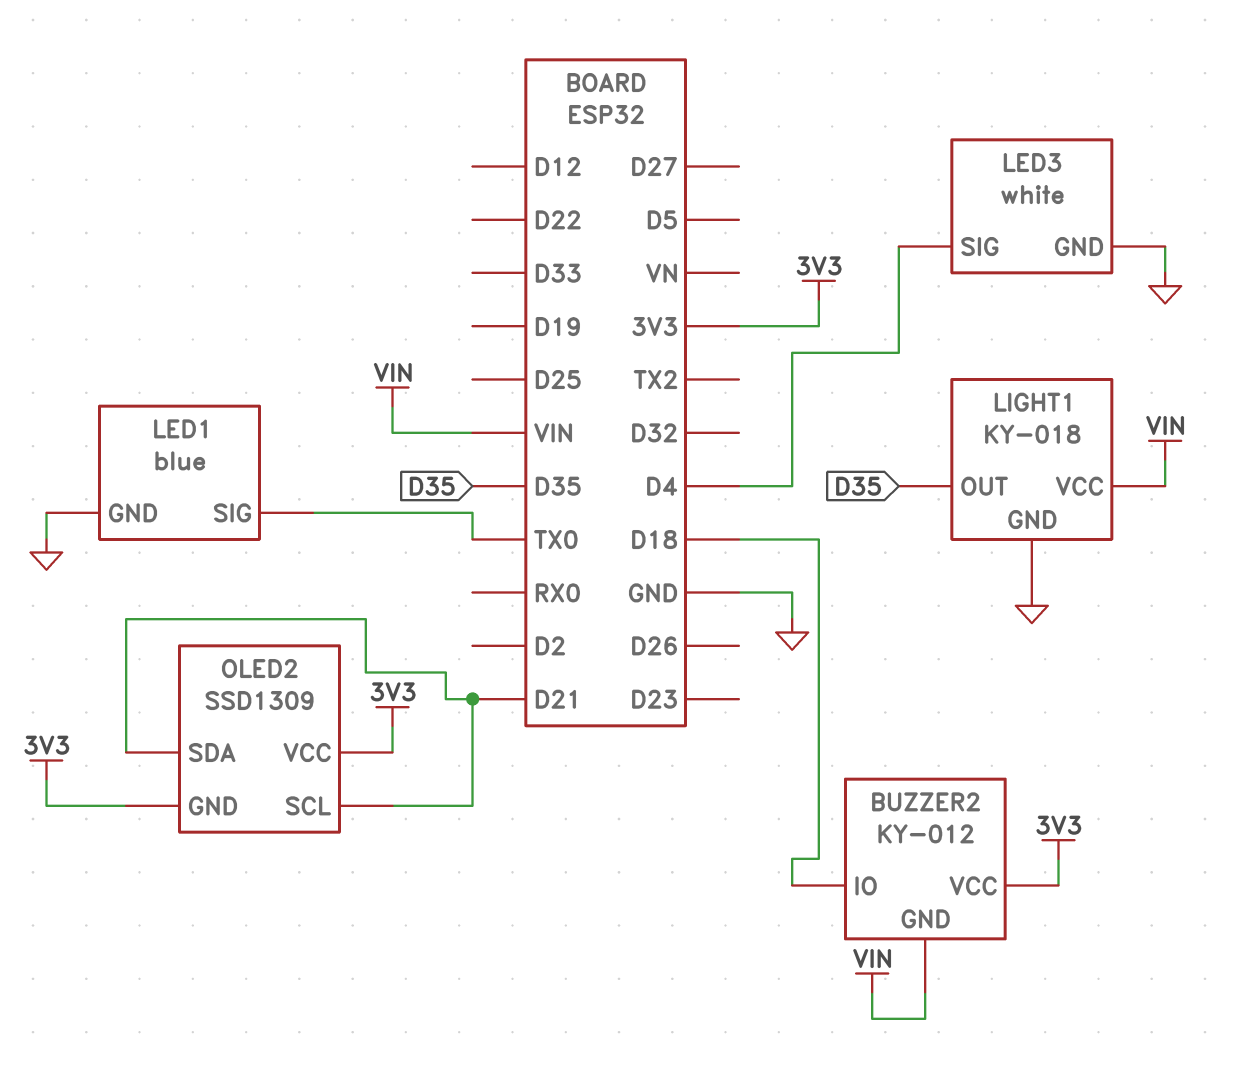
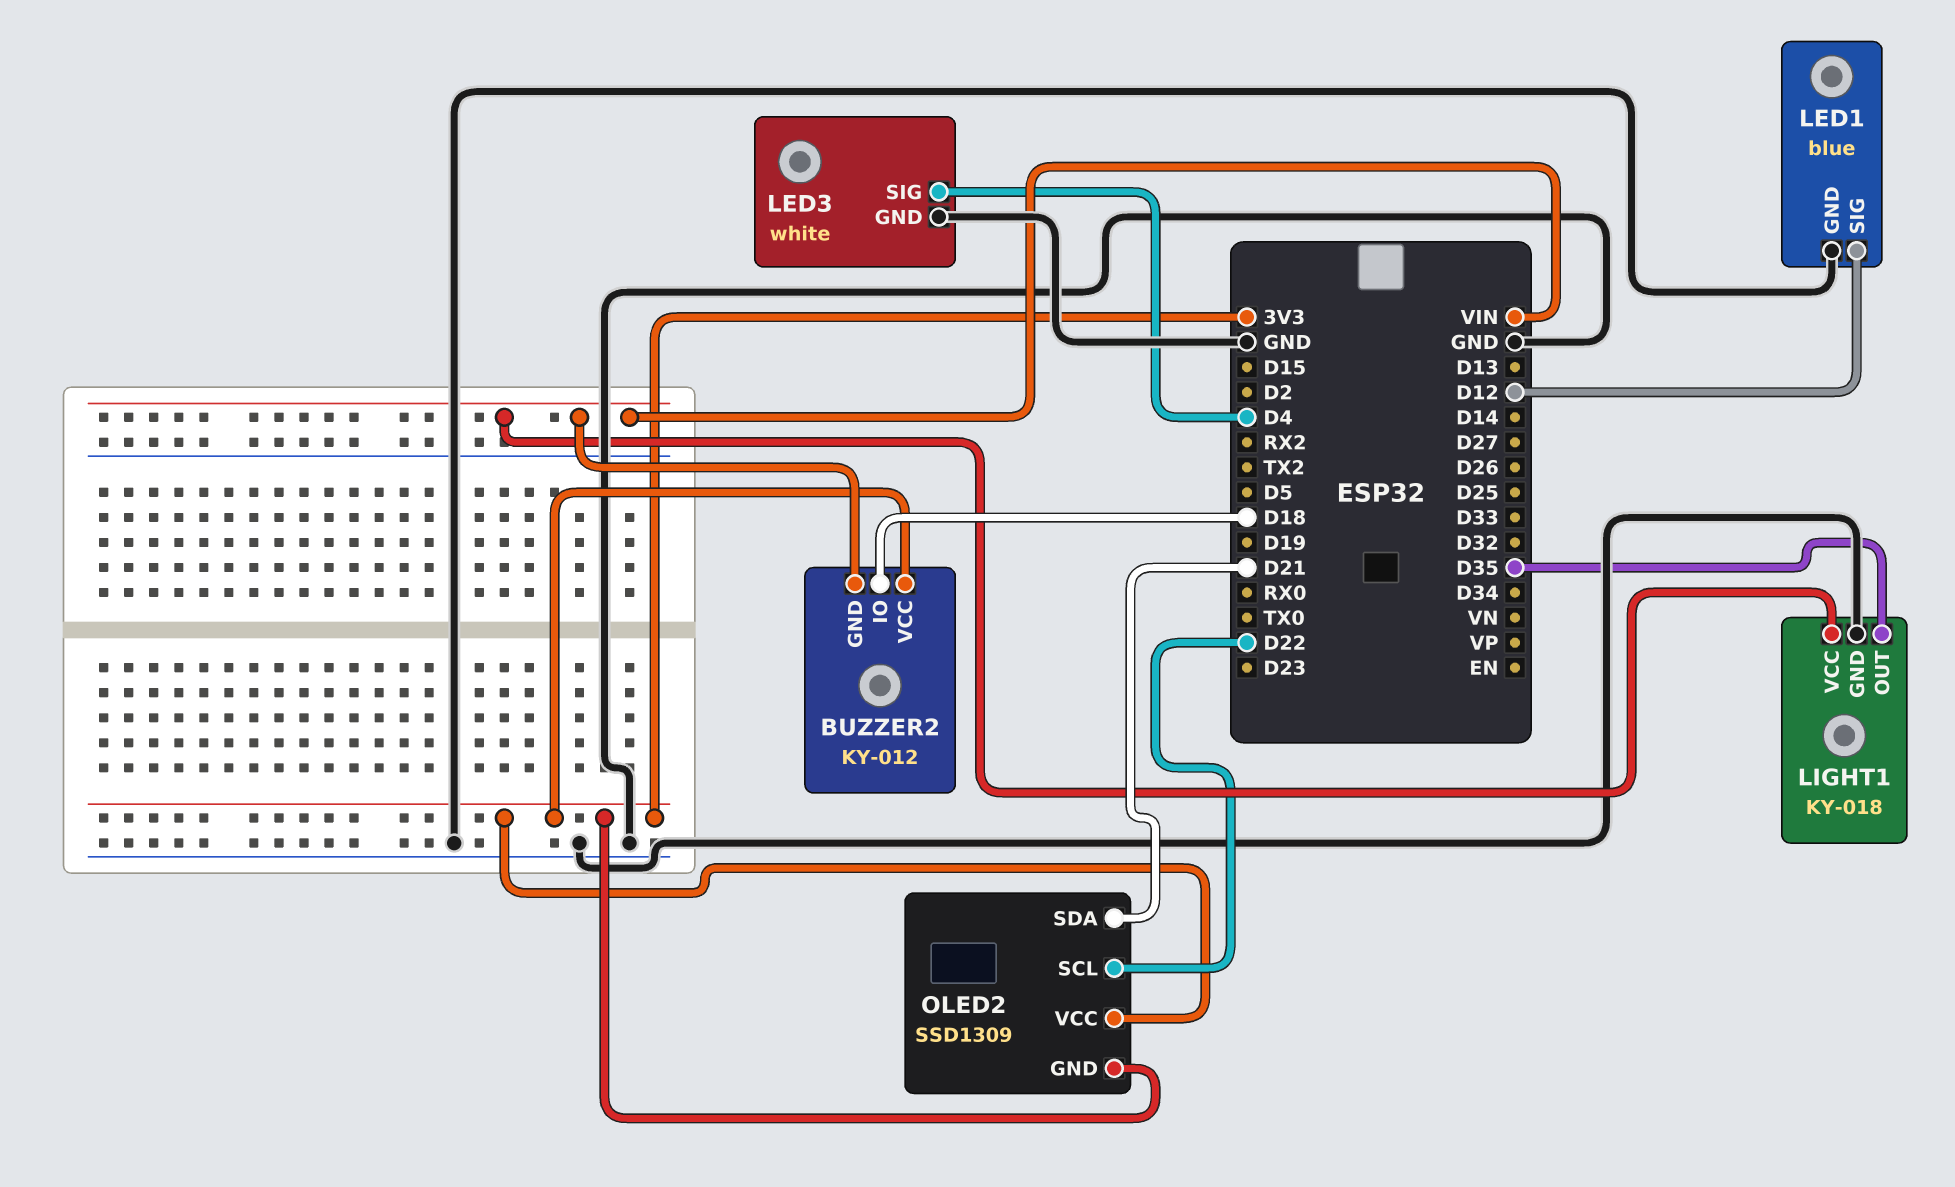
LED1 pin SIG: TX0 -> D12
OLED2 pin SCL: D21 -> D22

